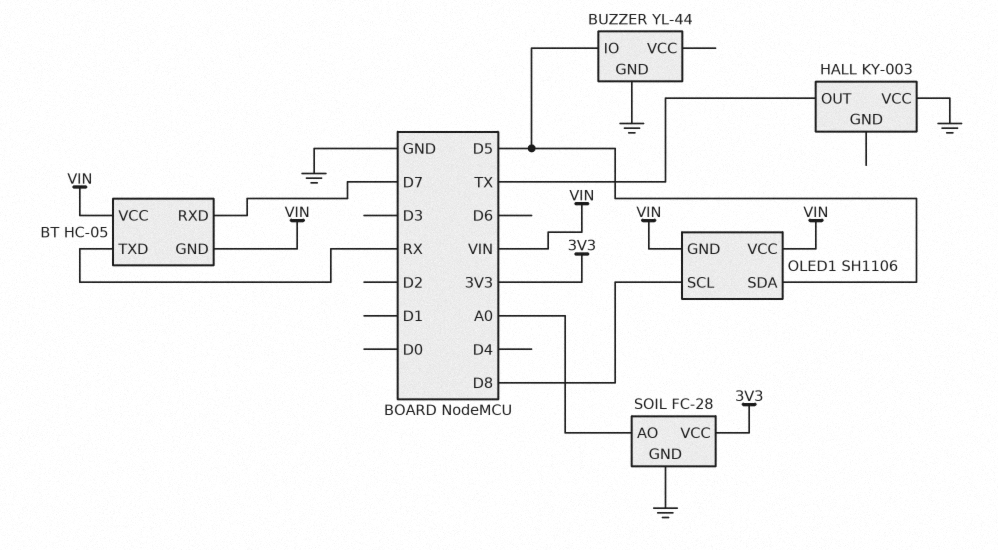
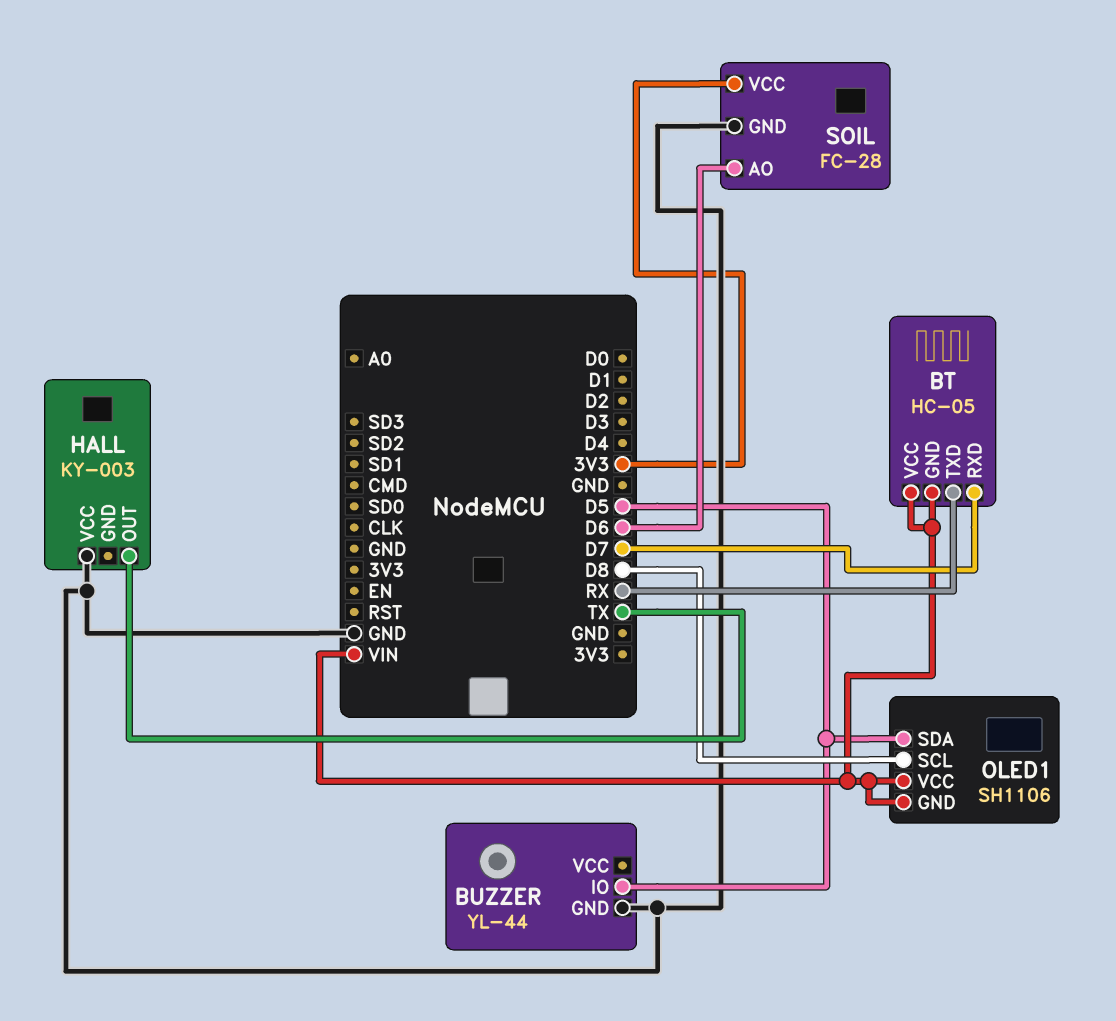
SOIL pin AO: A0 -> D6

